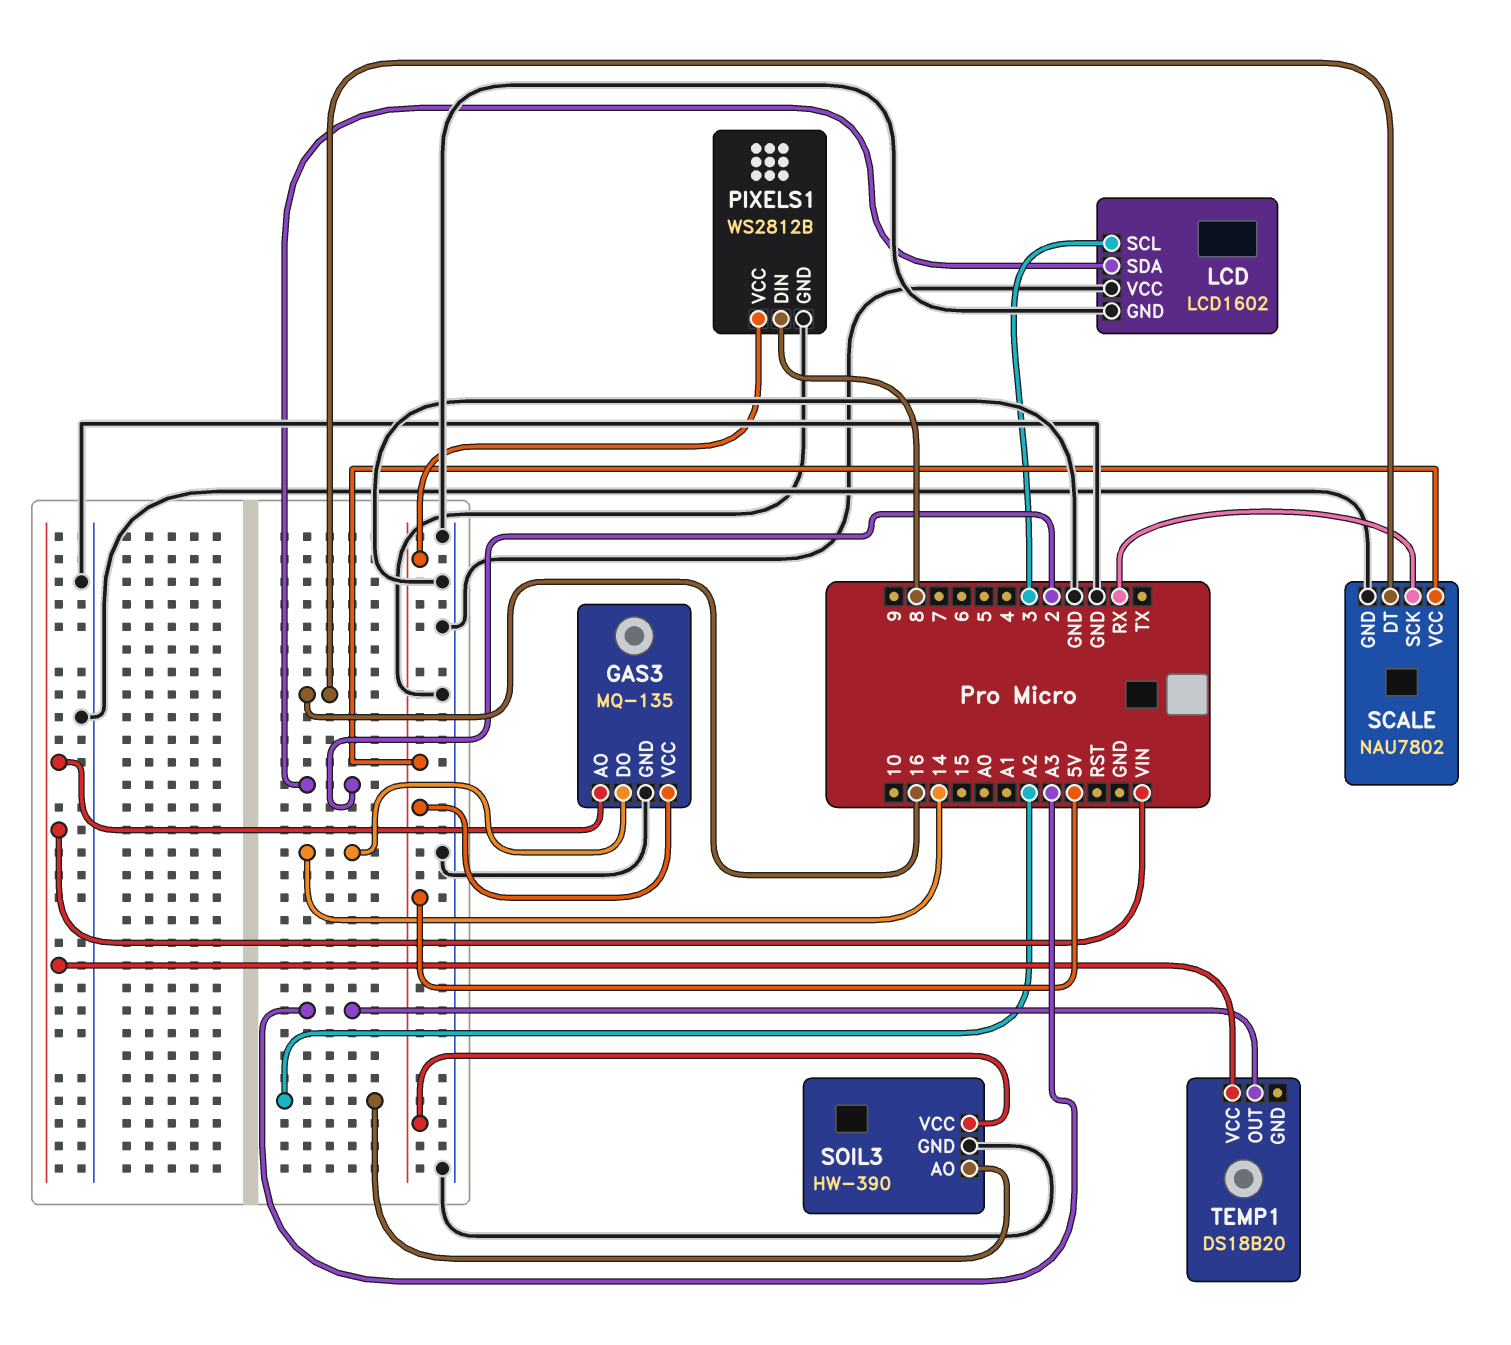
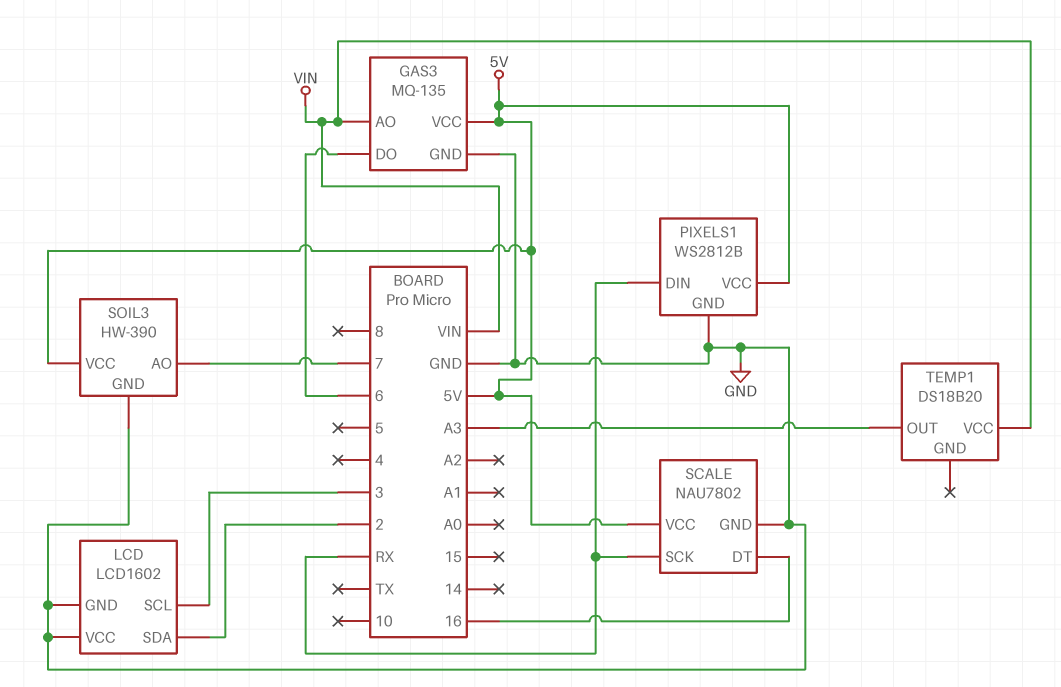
GAS3 pin DO: 14 -> 6
PIXELS1 pin DIN: 8 -> RX
SOIL3 pin AO: A2 -> 7

